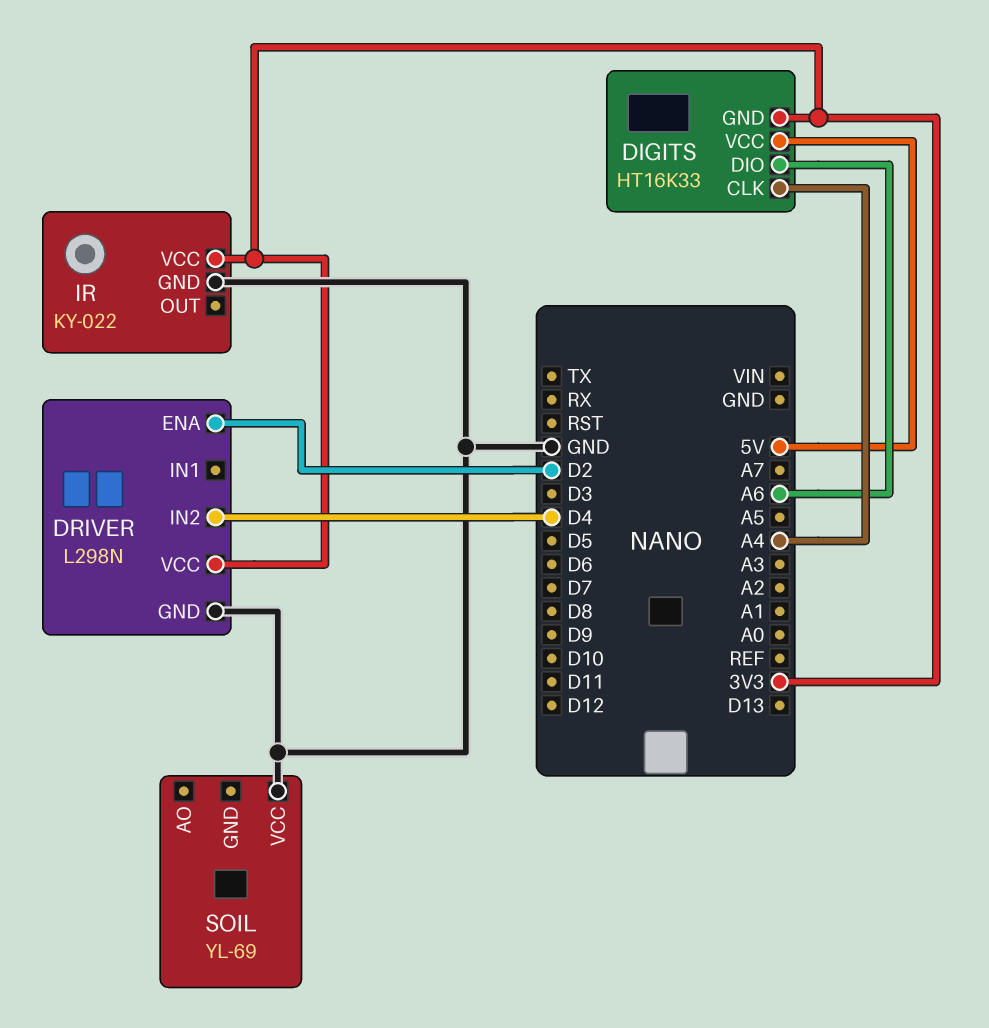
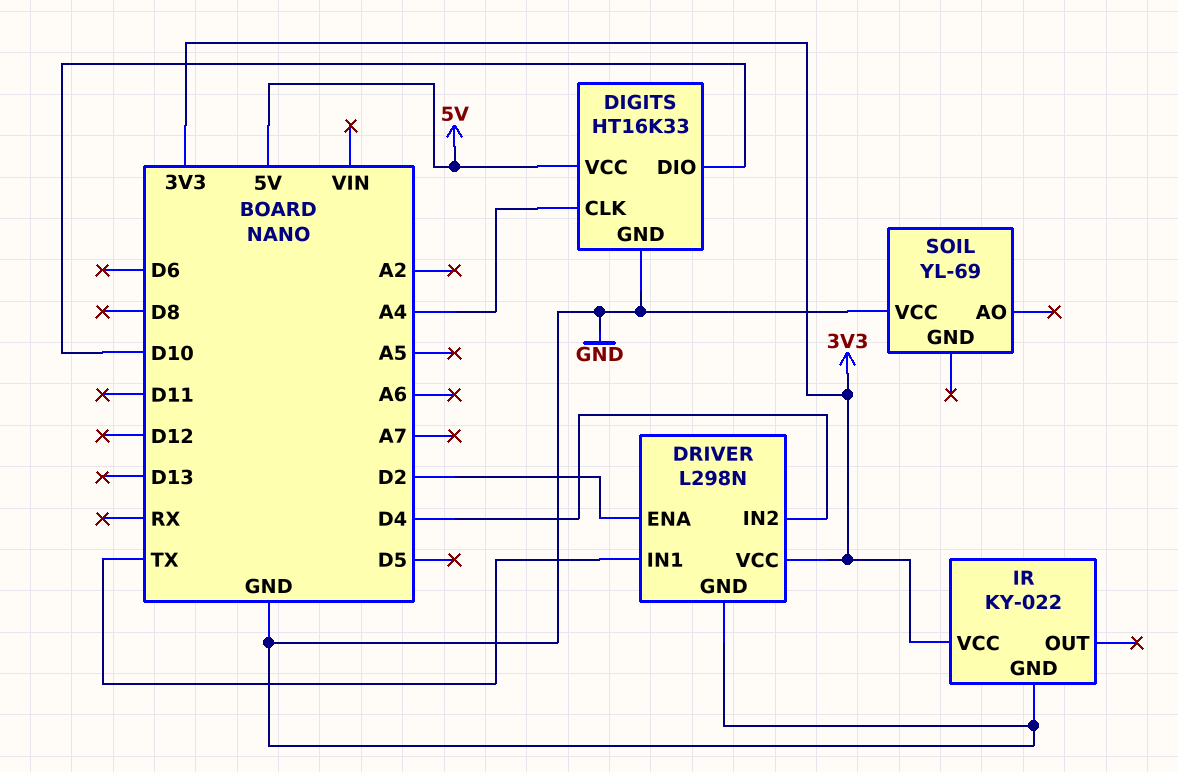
DIGITS pin DIO: A6 -> D10
DIGITS pin GND: 3V3 -> GND
DRIVER pin IN1: none -> TX

